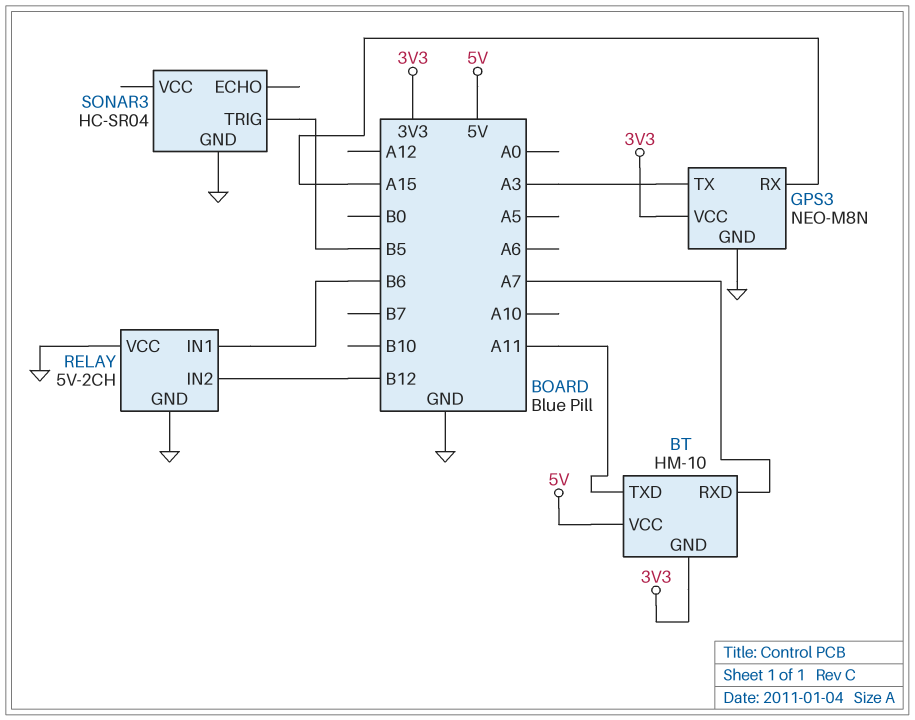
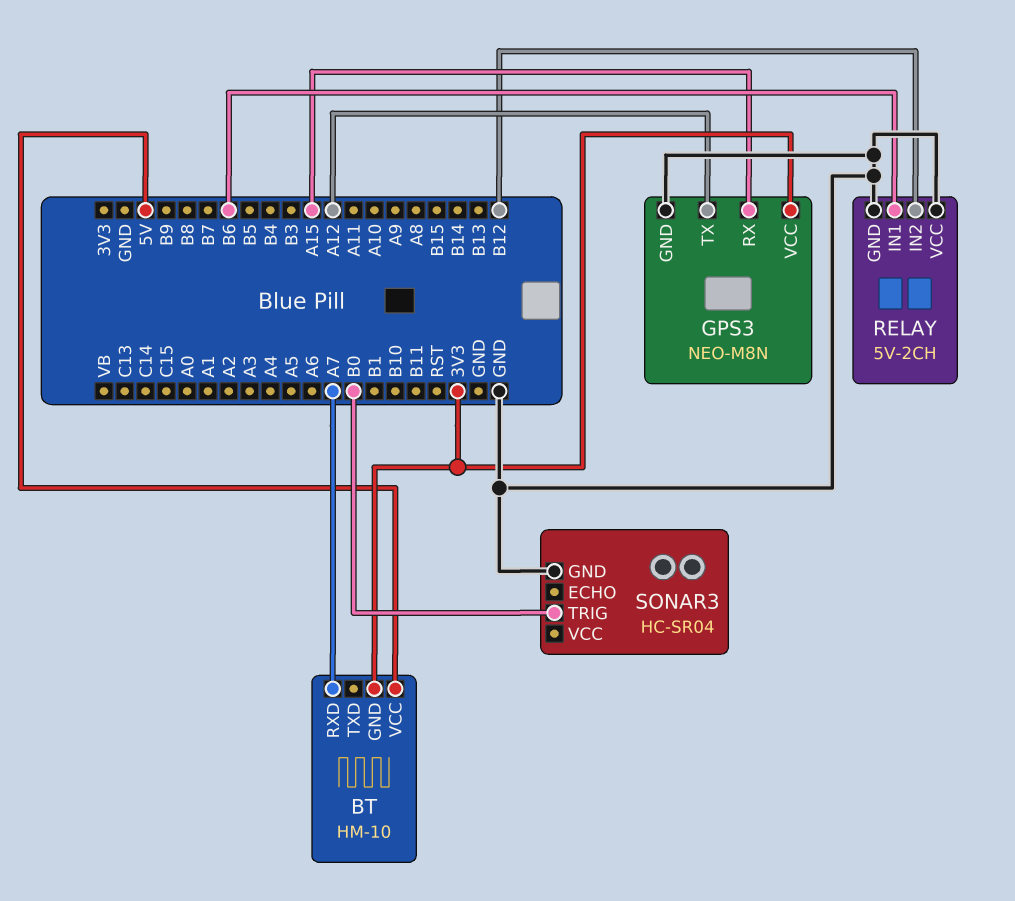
BT pin TXD: A11 -> none
GPS3 pin TX: A3 -> A12
SONAR3 pin TRIG: B5 -> B0

